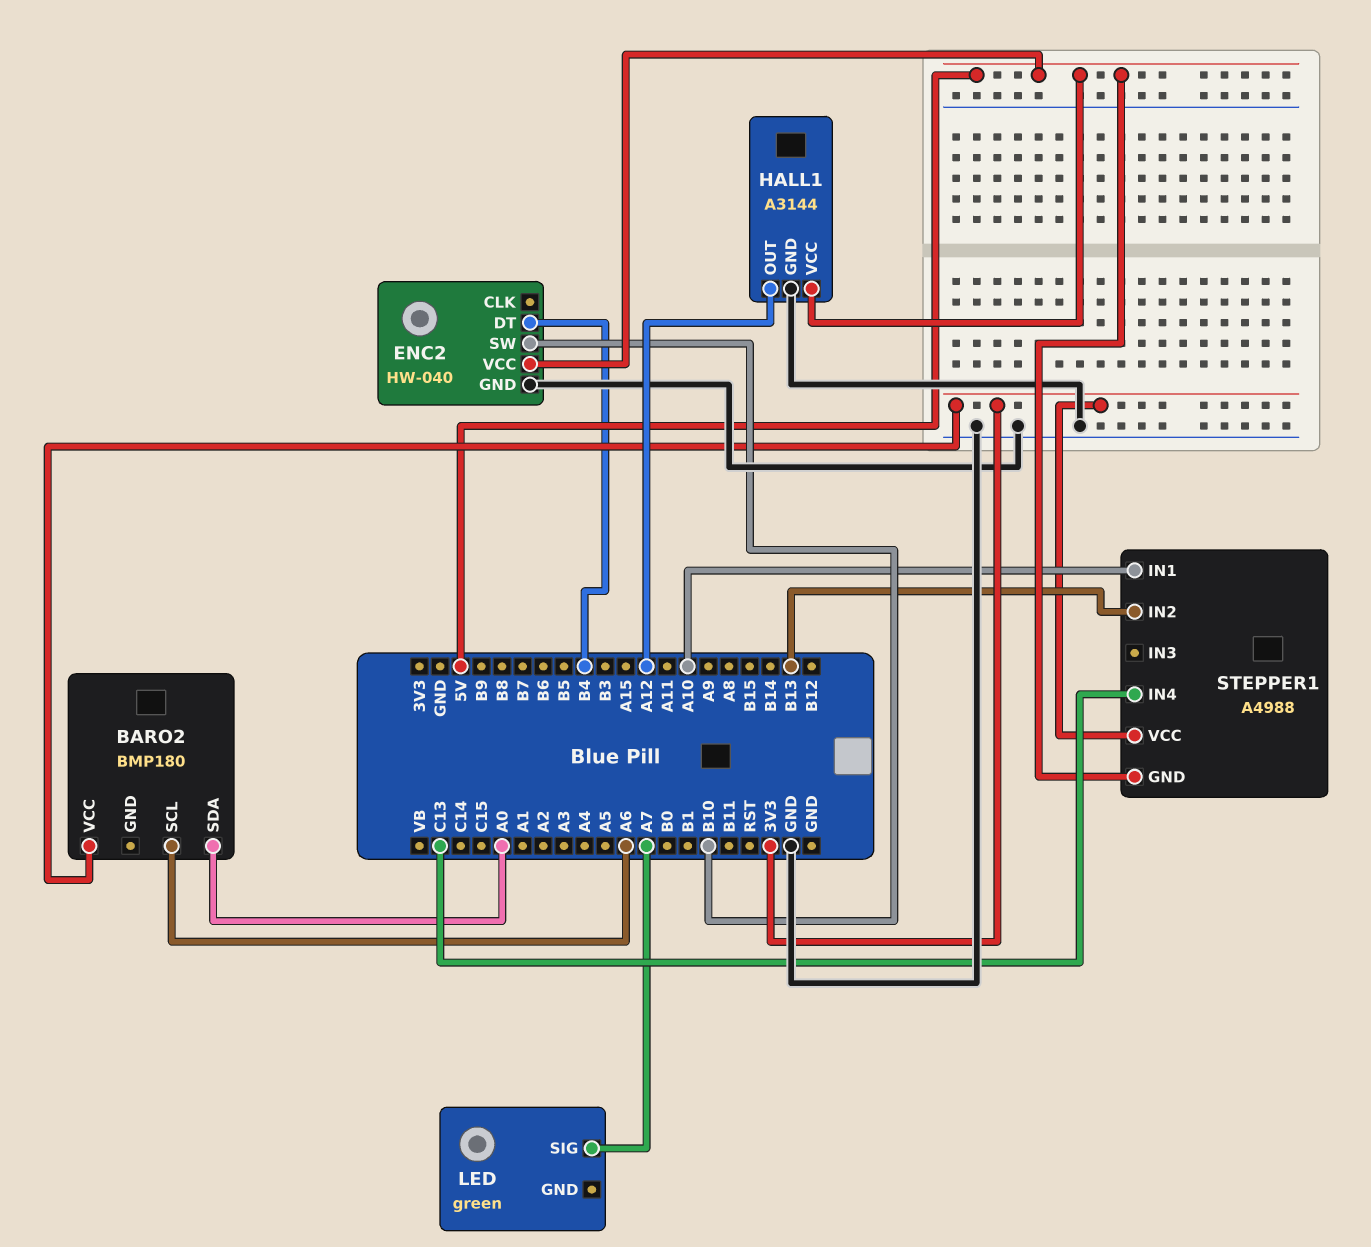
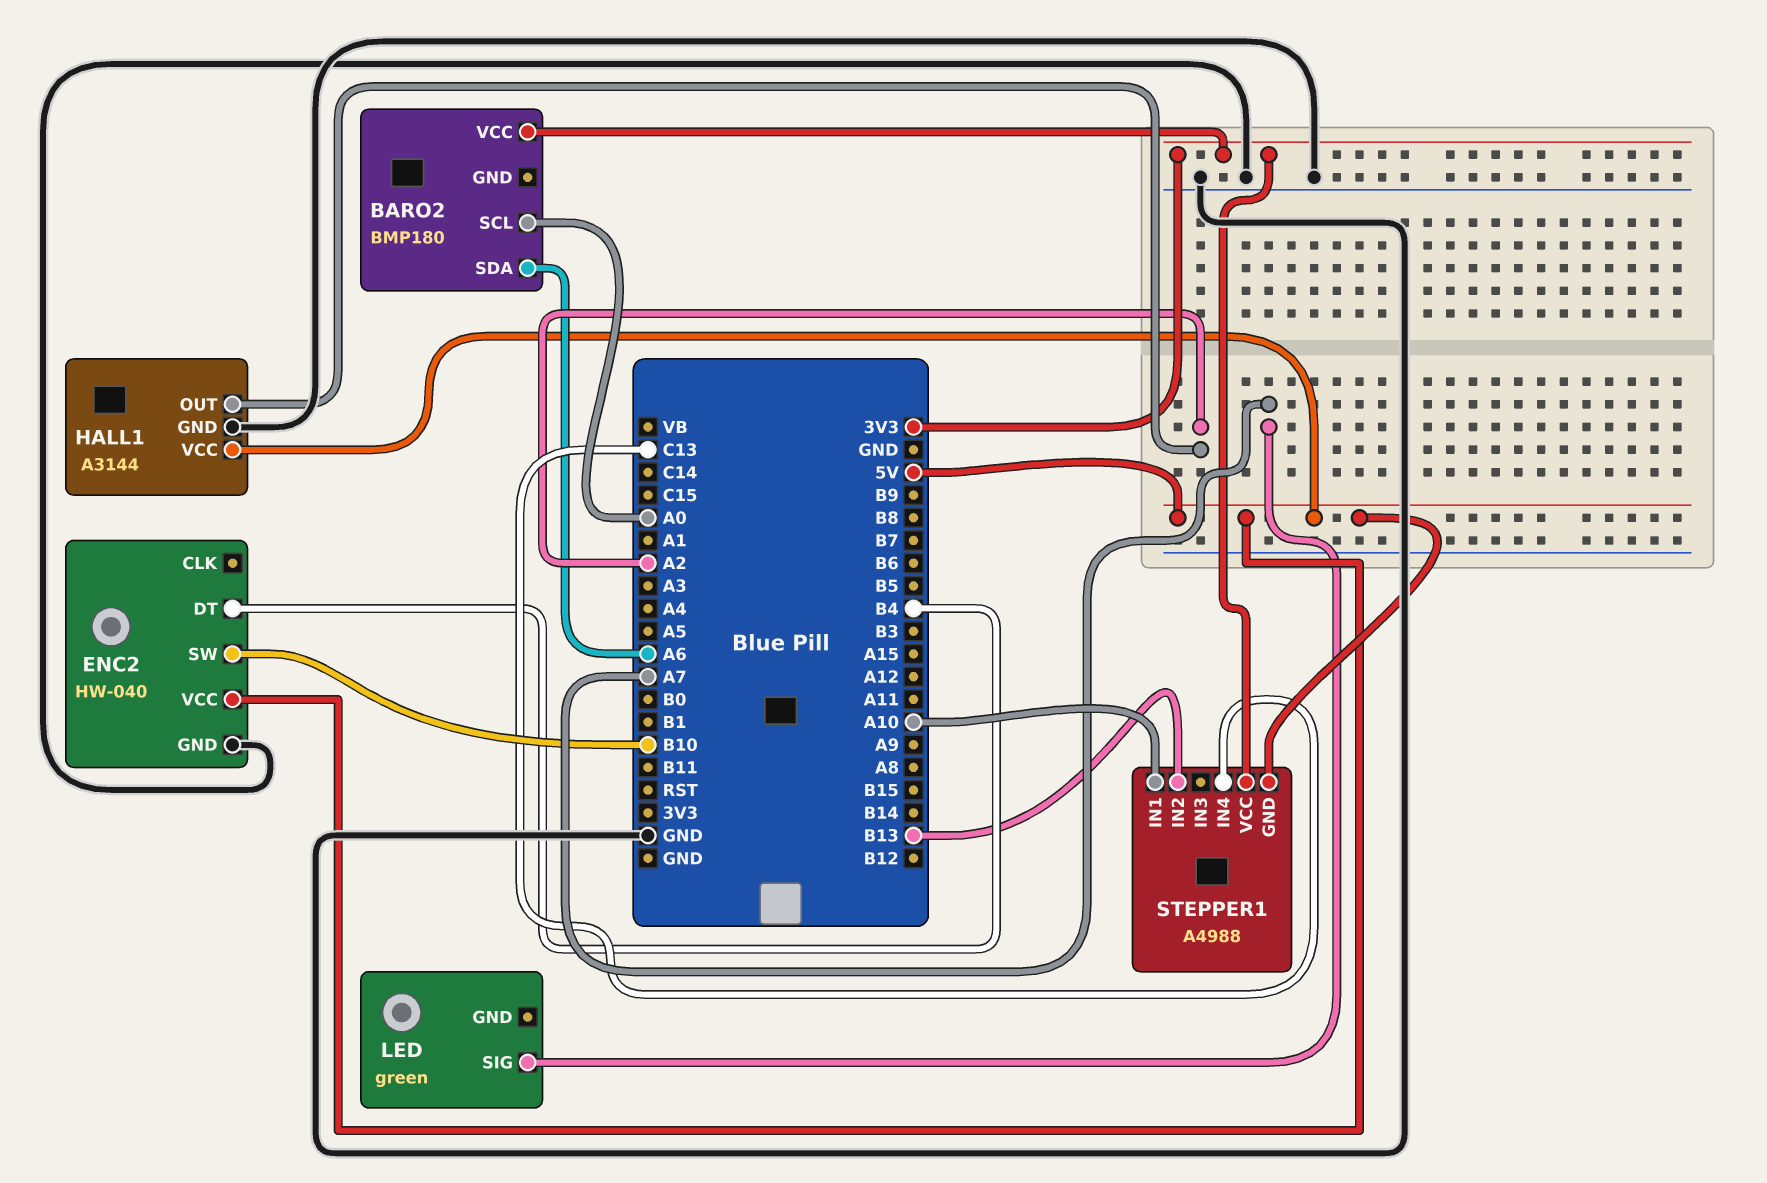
BARO2 pin SCL: A6 -> A0
BARO2 pin SDA: A0 -> A6
HALL1 pin OUT: A12 -> A2

